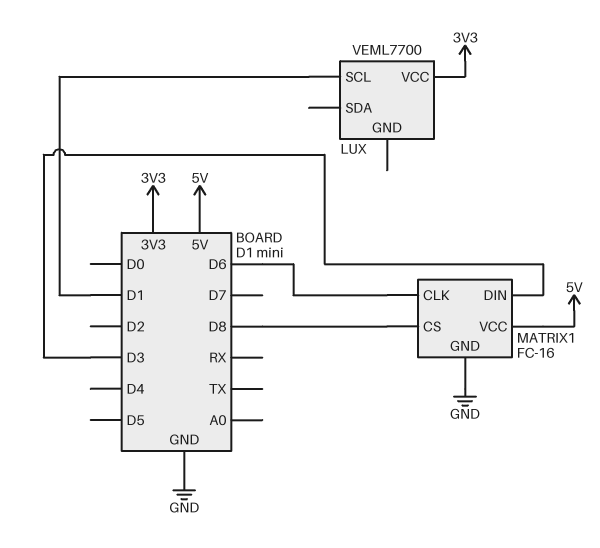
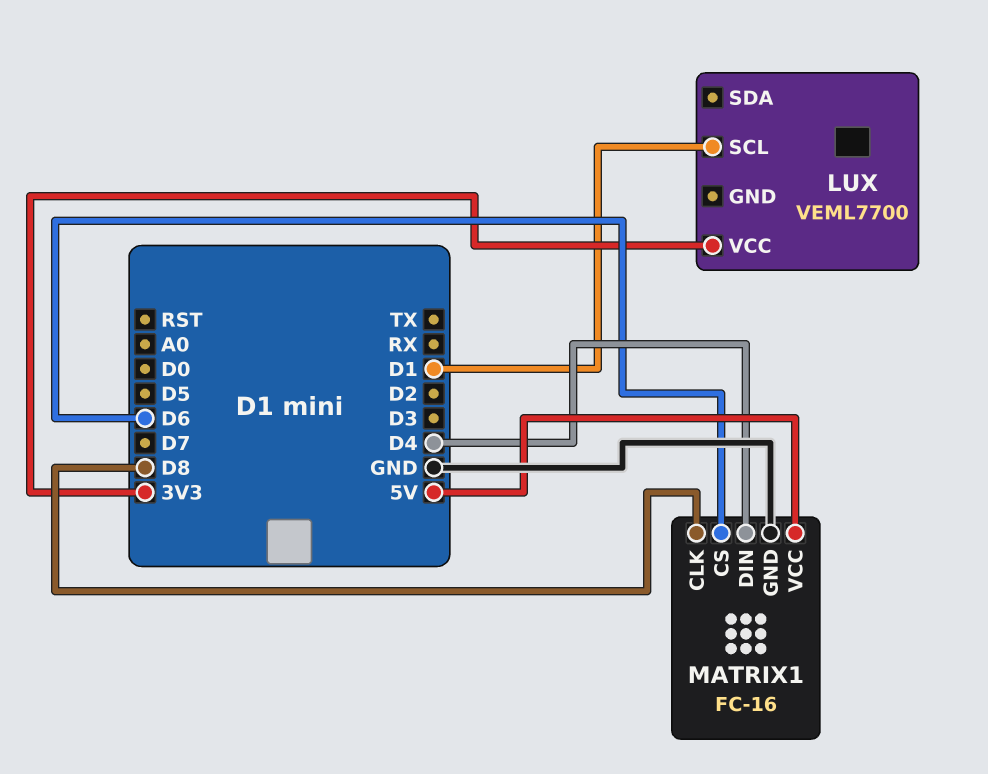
MATRIX1 pin CLK: D6 -> D8
MATRIX1 pin CS: D8 -> D6
MATRIX1 pin DIN: D3 -> D4

